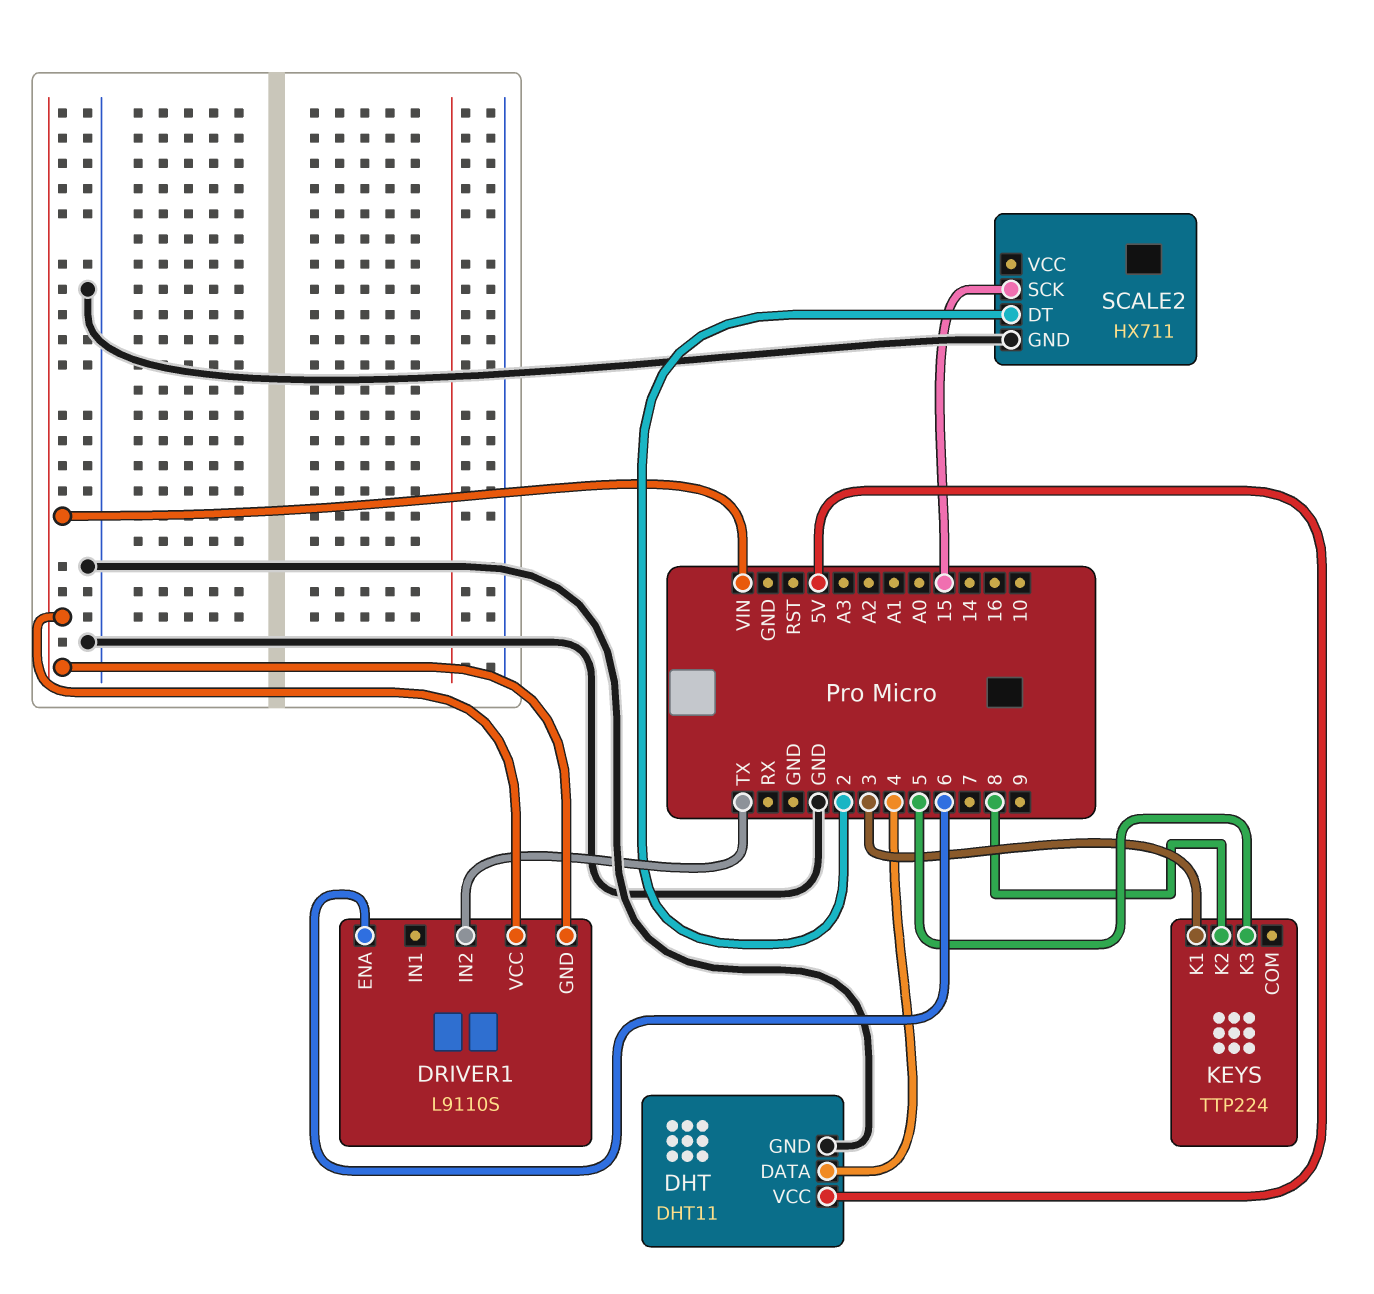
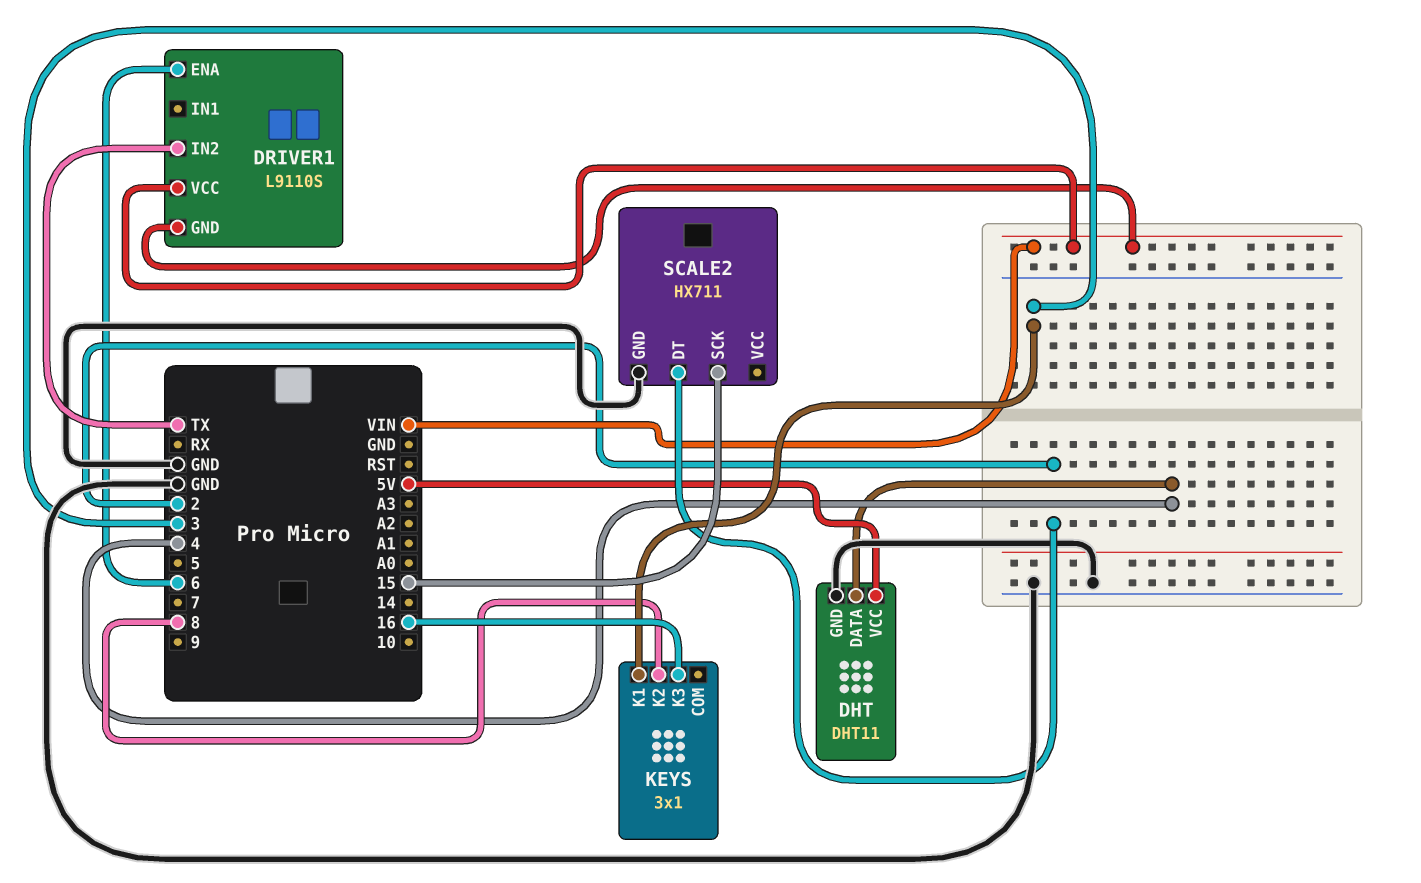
KEYS: TTP224 -> 3x1
KEYS pin K3: 5 -> 16

